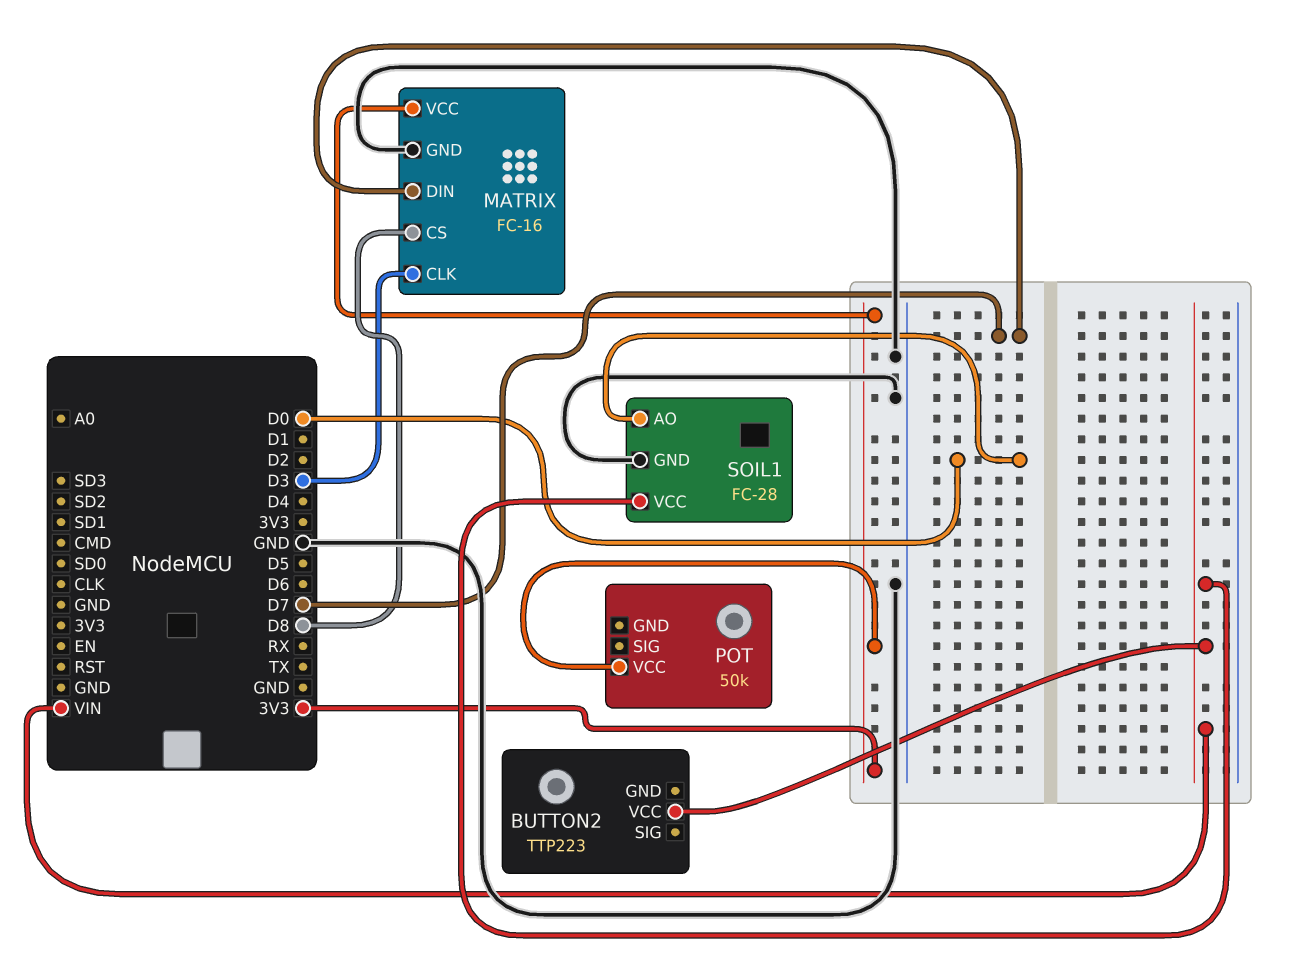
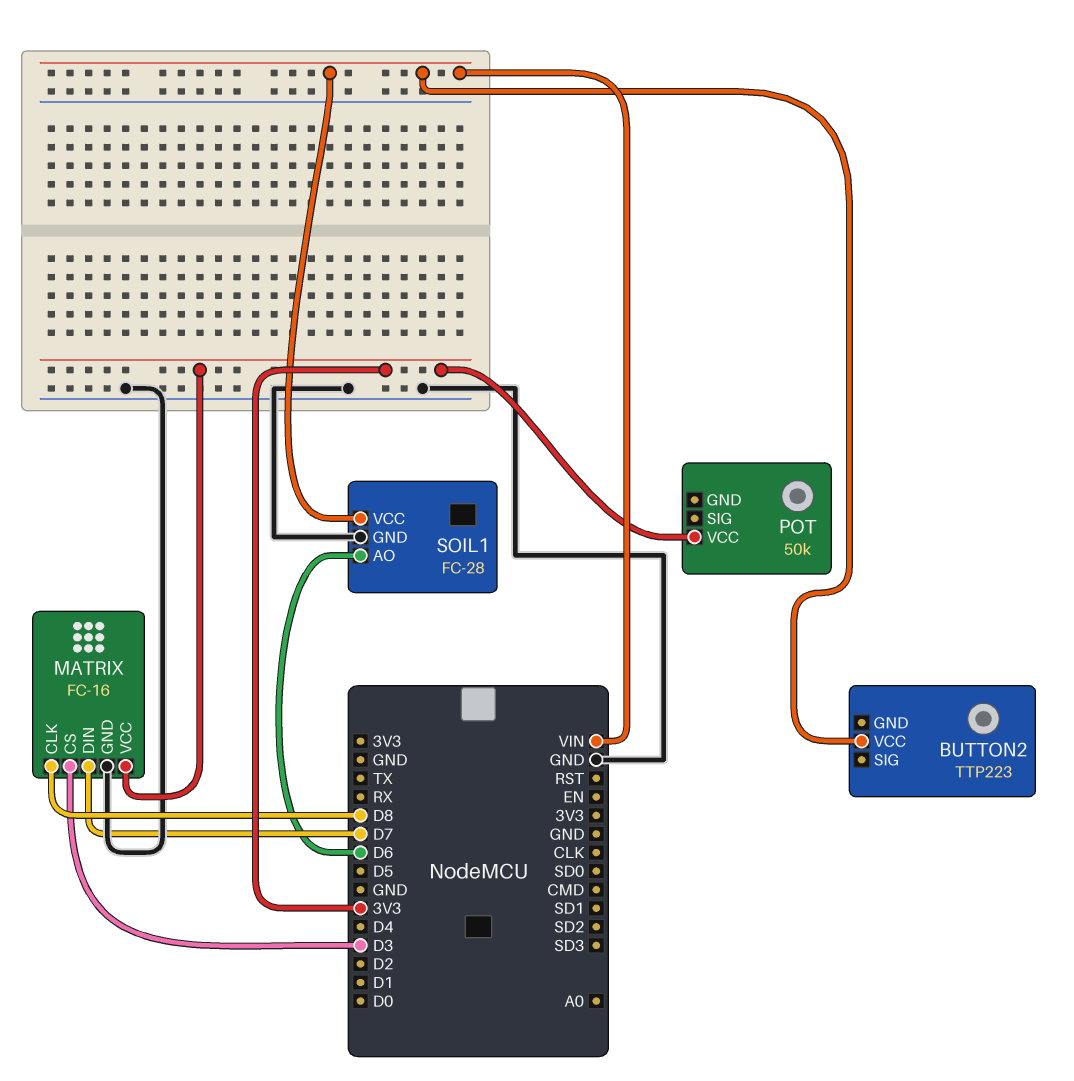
MATRIX pin CLK: D3 -> D8
MATRIX pin CS: D8 -> D3
SOIL1 pin AO: D0 -> D6

